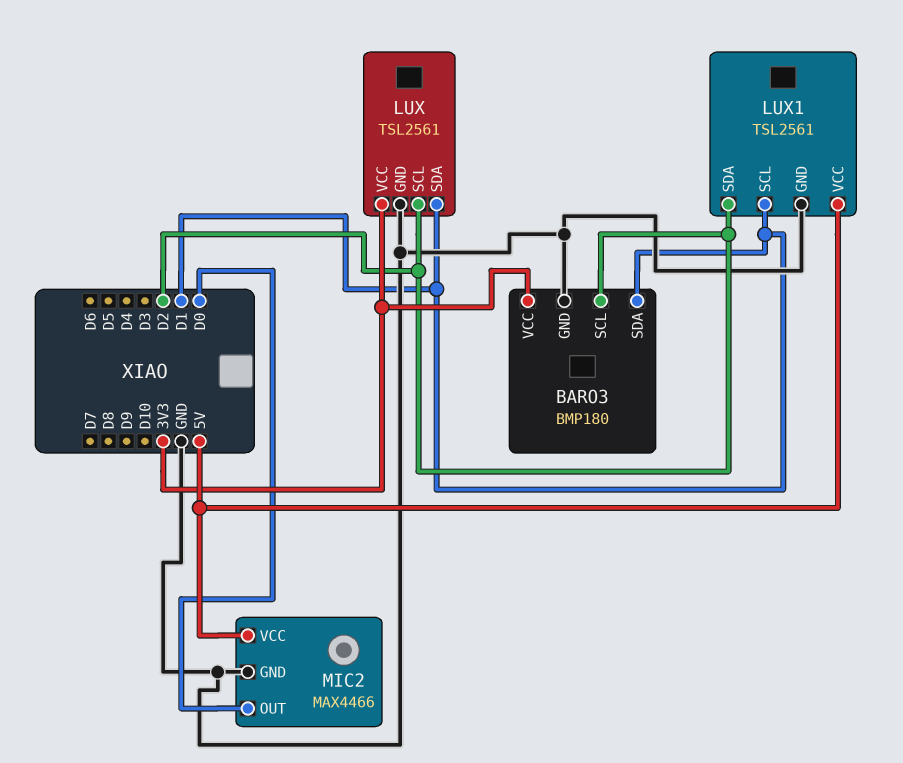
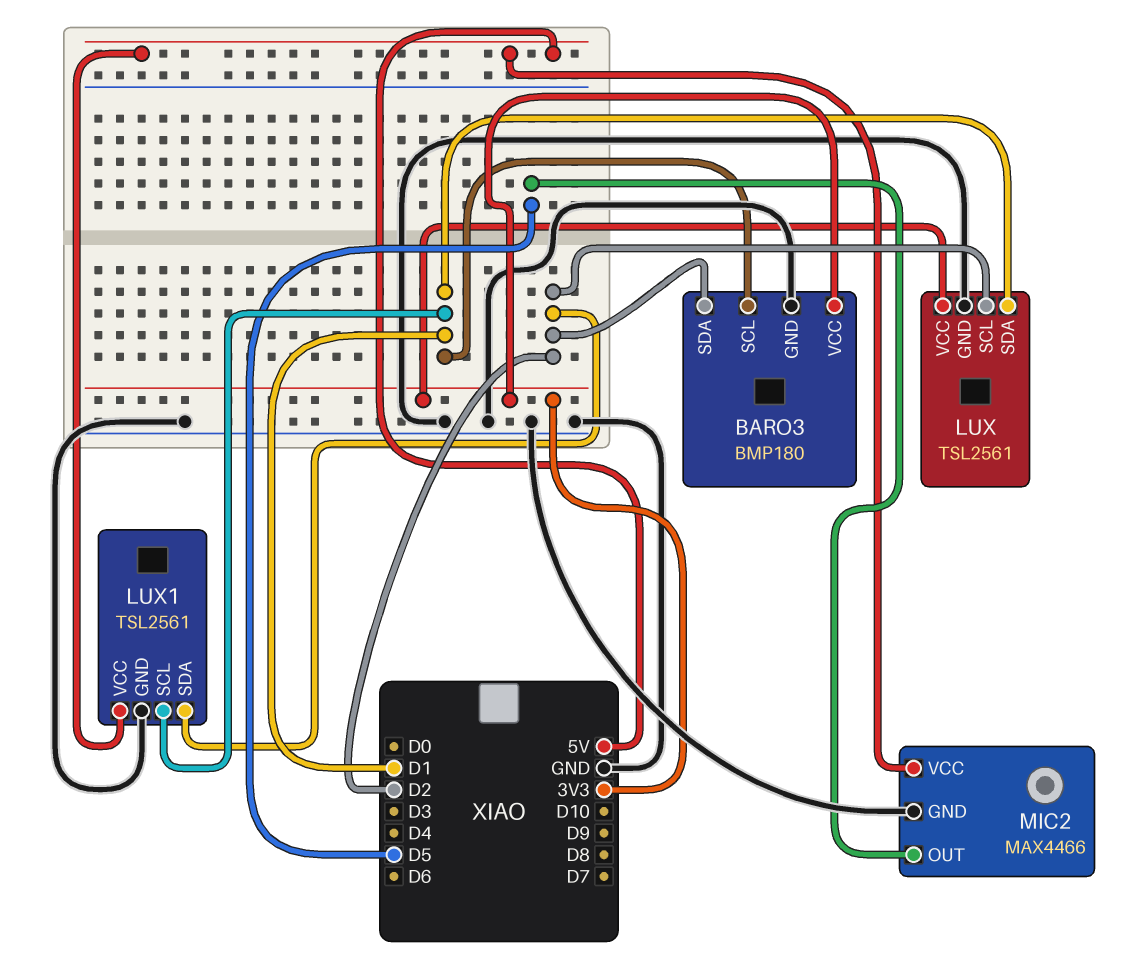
BARO3 pin SCL: D2 -> D1
BARO3 pin SDA: D1 -> D2
MIC2 pin OUT: D0 -> D5

